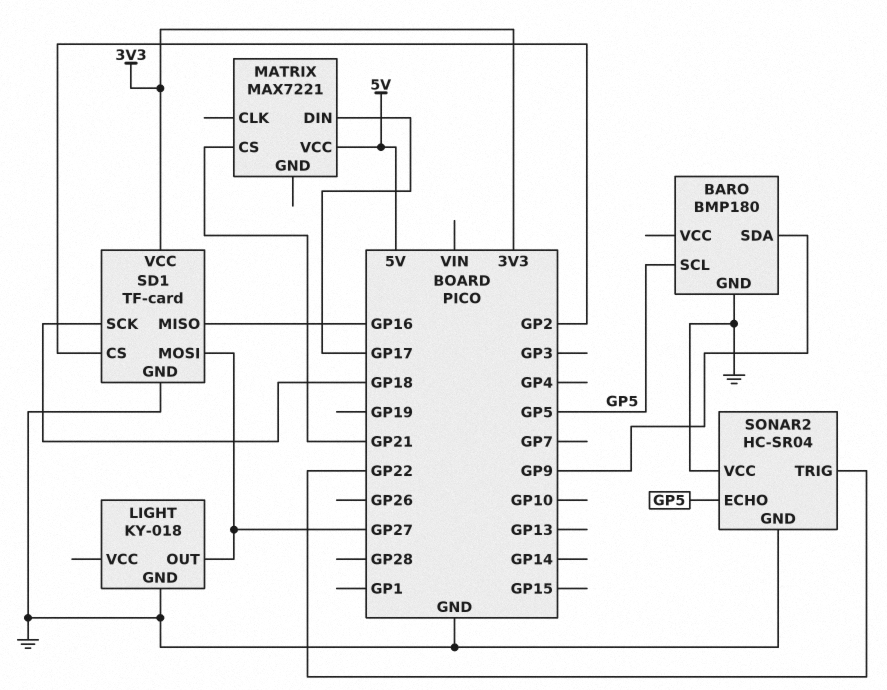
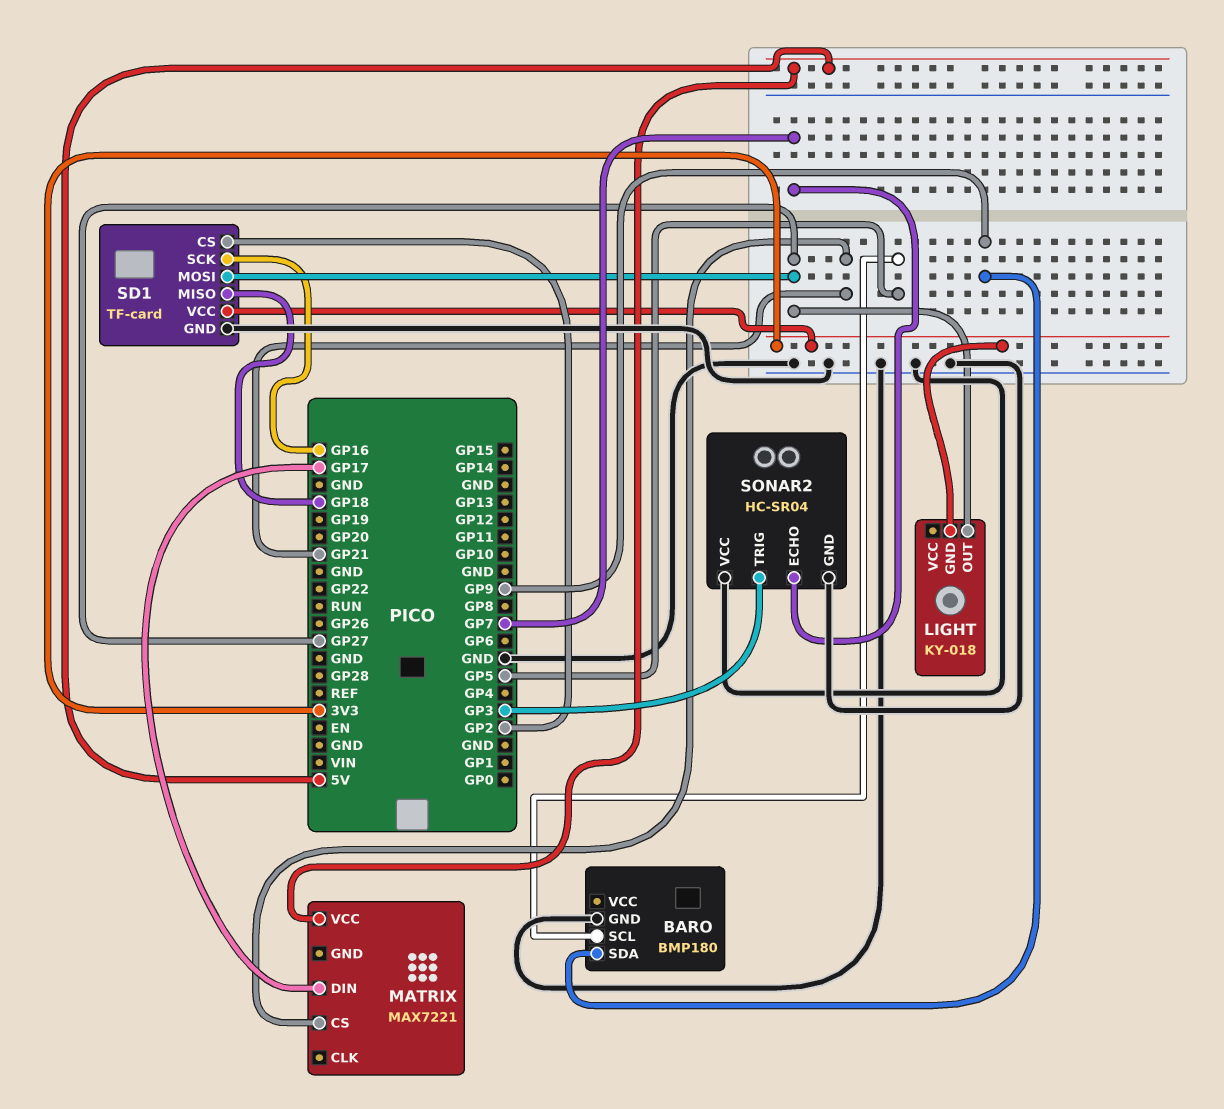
LIGHT pin GND: GND -> 3V3
SD1 pin MISO: GP16 -> GP18
SD1 pin SCK: GP18 -> GP16
SONAR2 pin ECHO: GP5 -> GP7
SONAR2 pin TRIG: GP22 -> GP3

